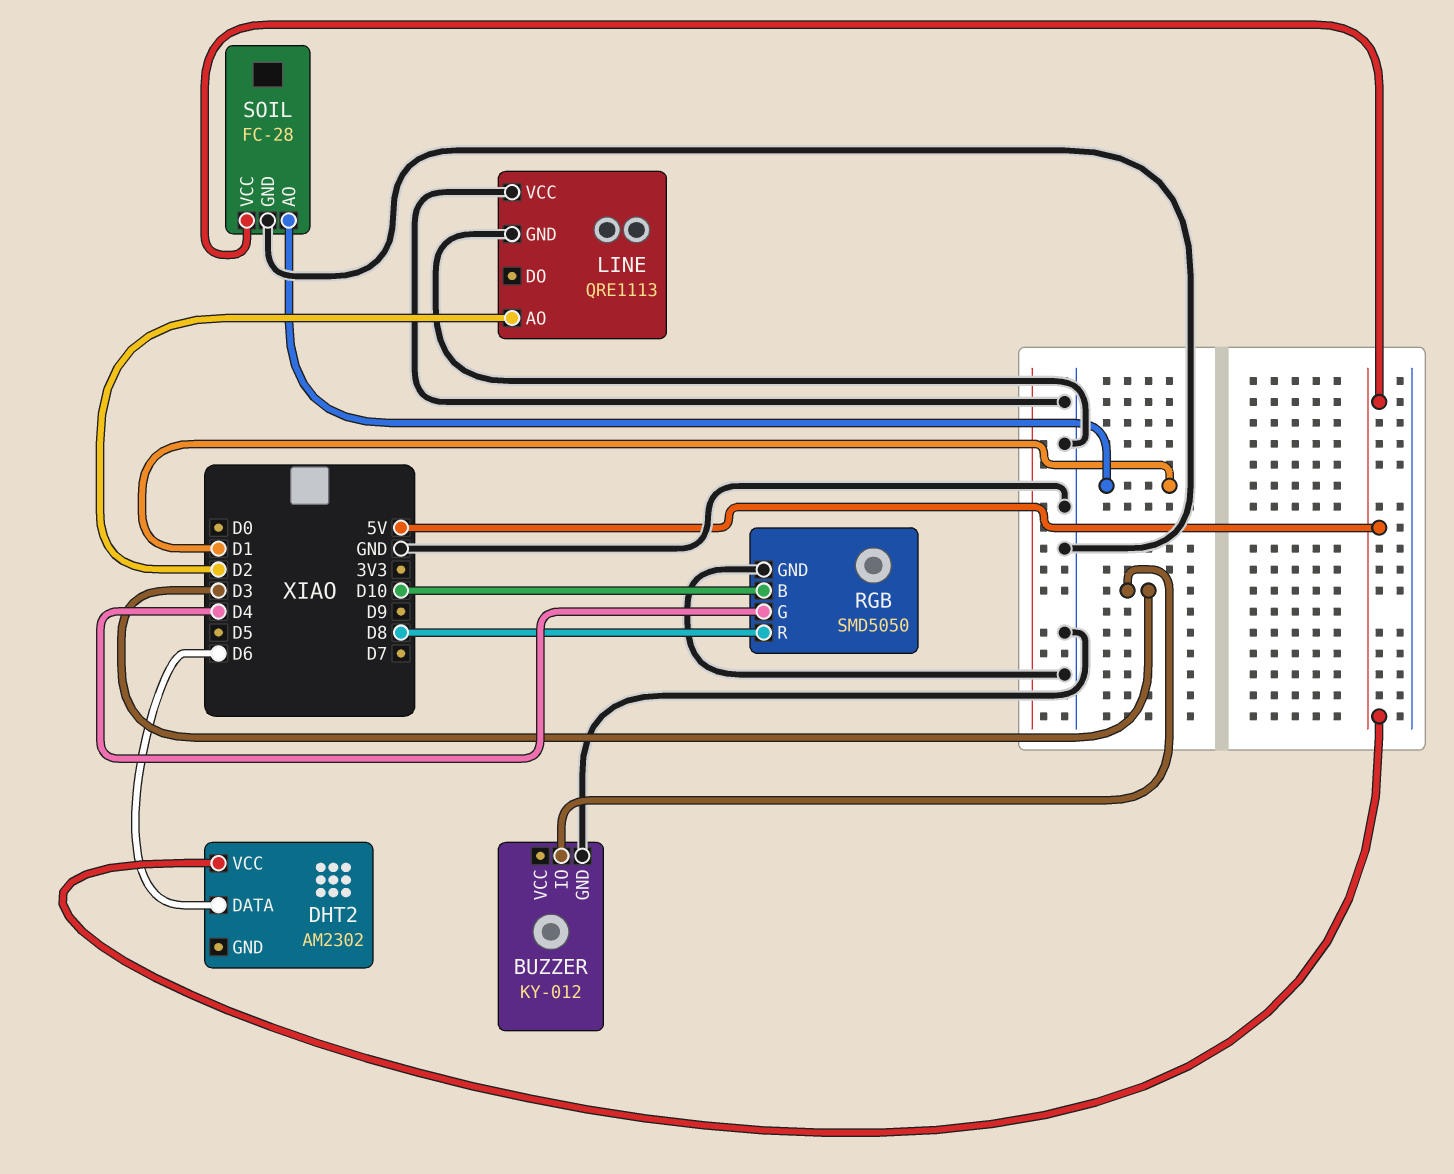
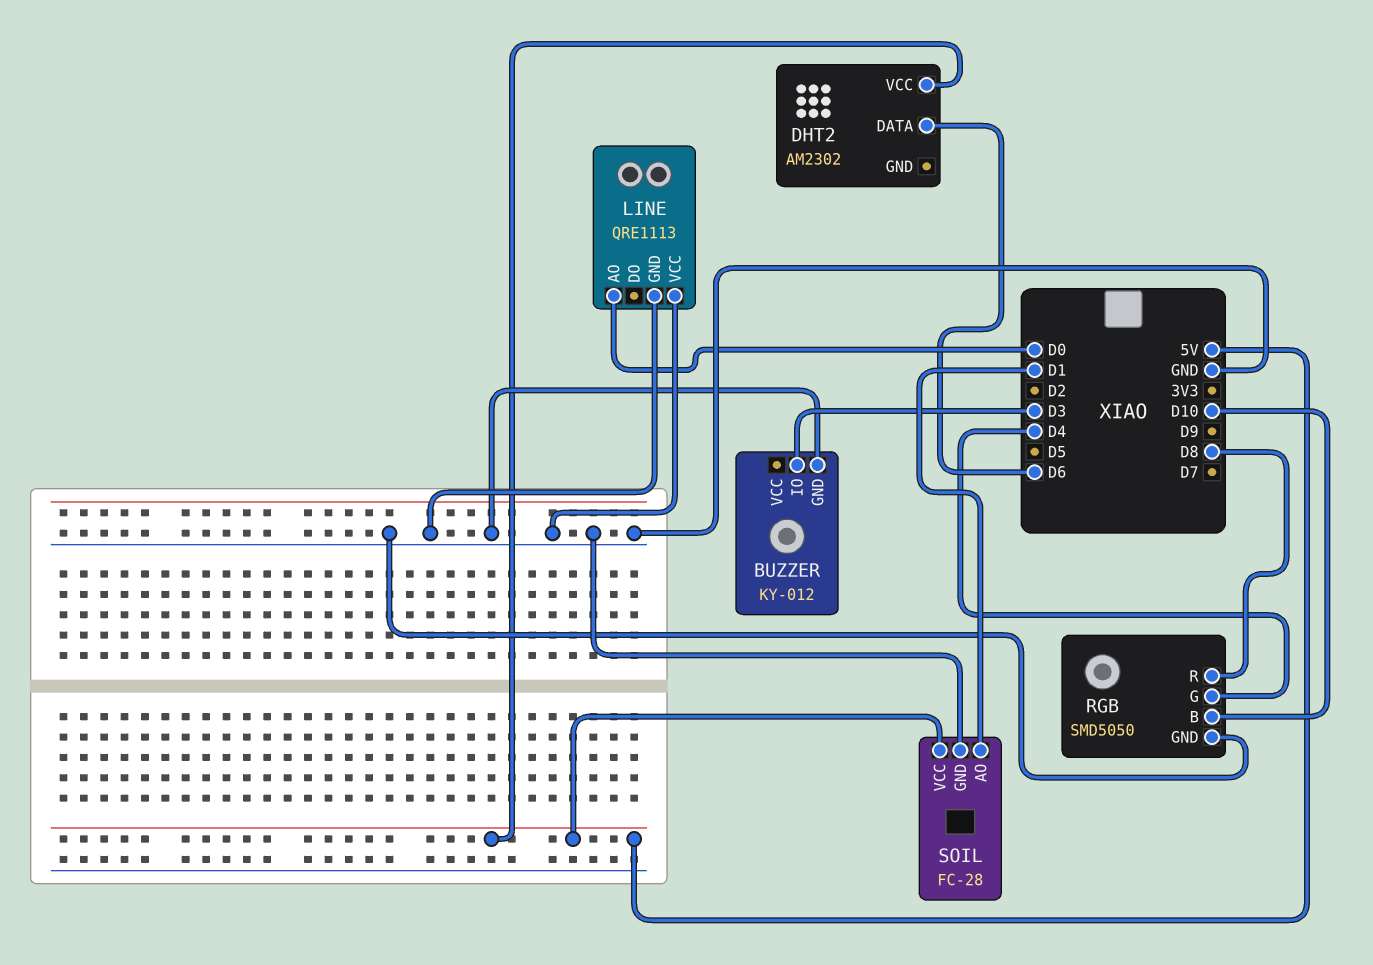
LINE pin AO: D2 -> D0

